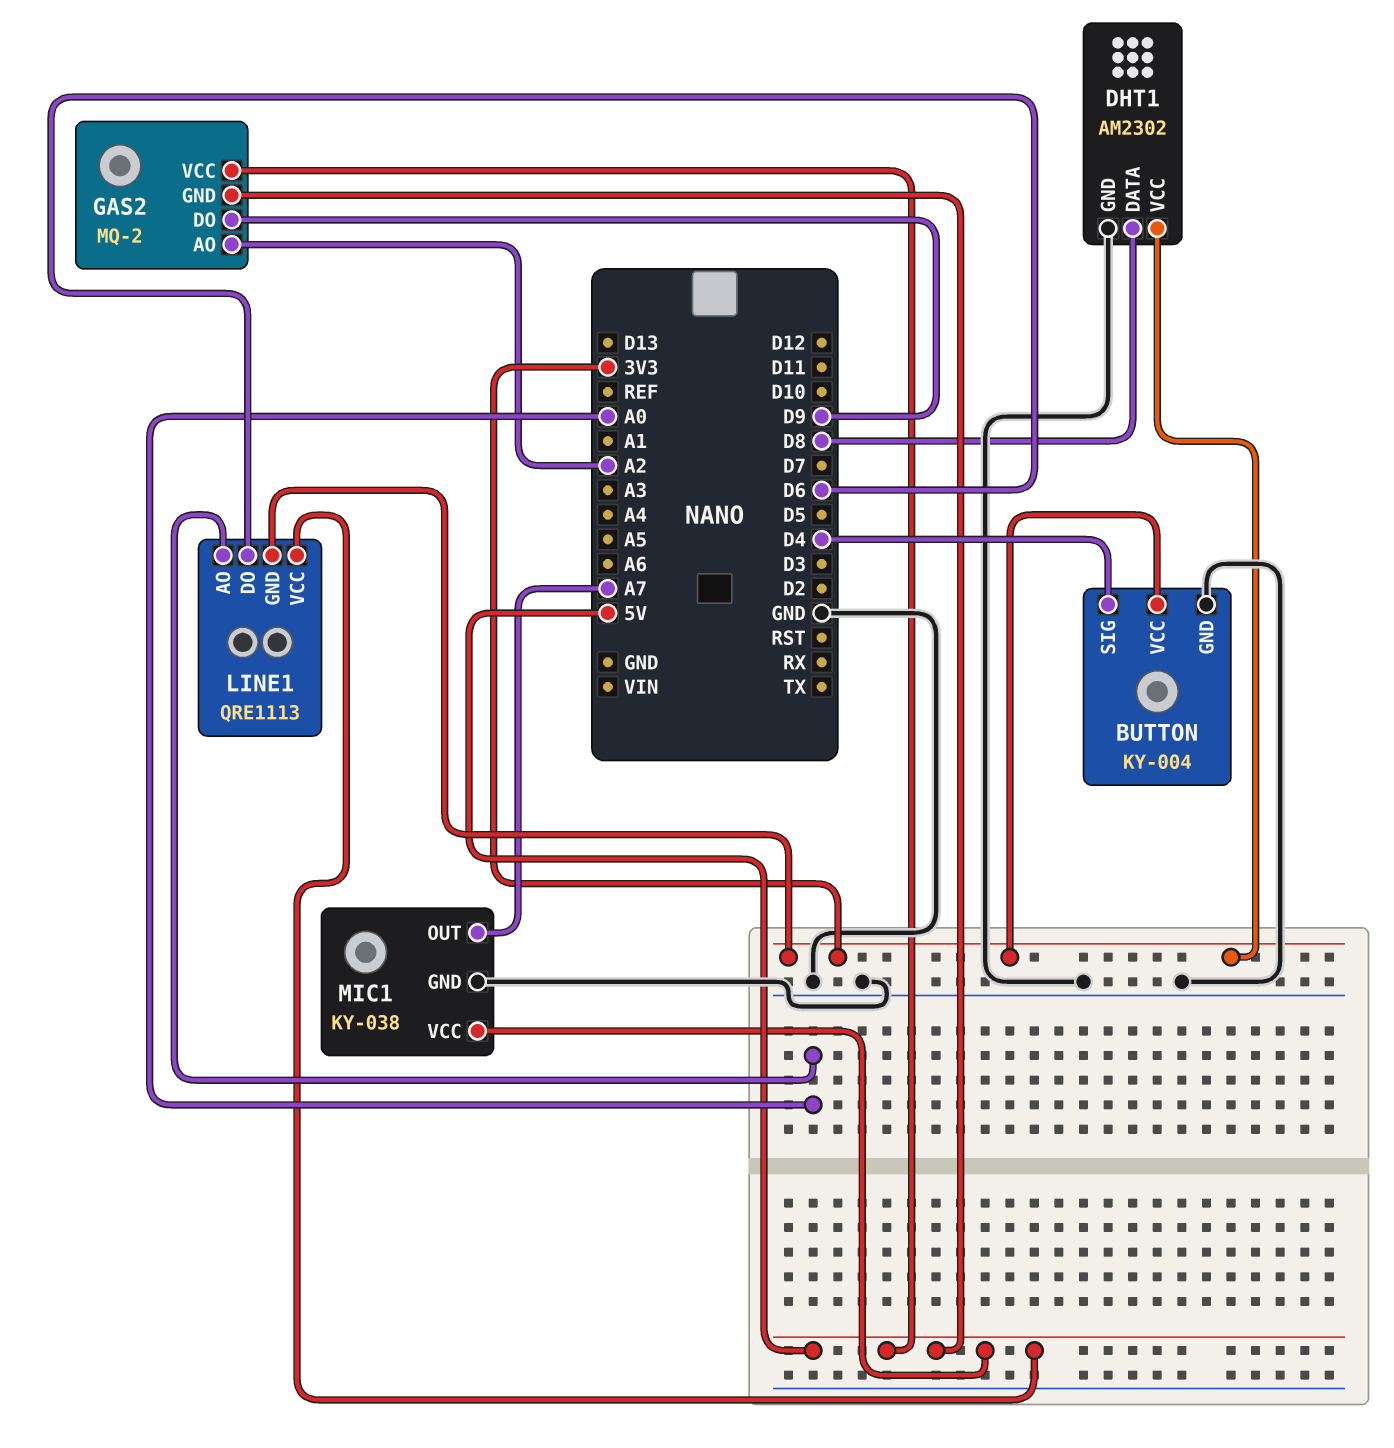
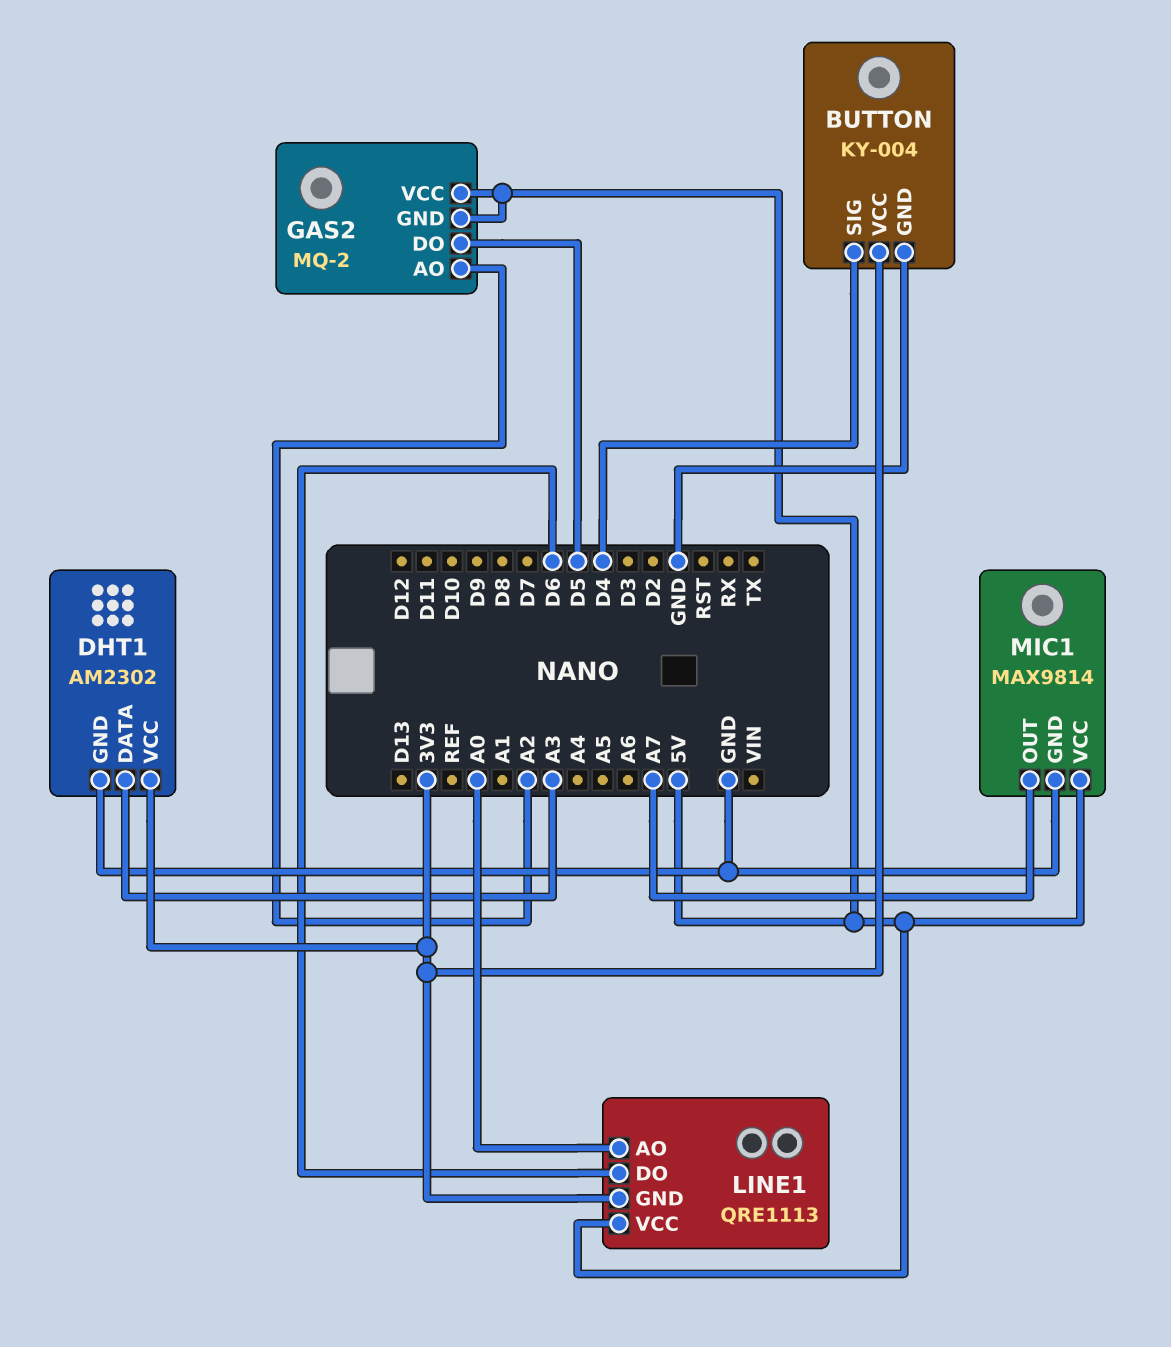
DHT1 pin DATA: D8 -> A3
GAS2 pin DO: D9 -> D5
MIC1: KY-038 -> MAX9814

